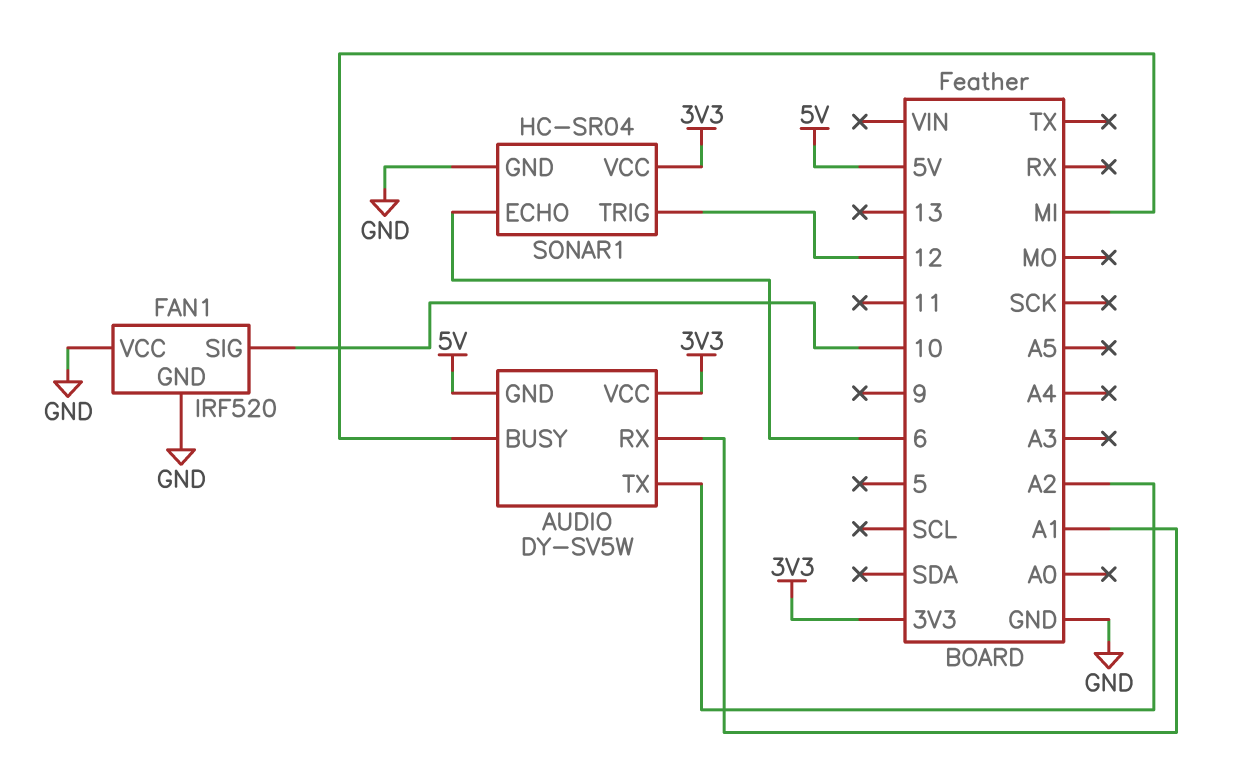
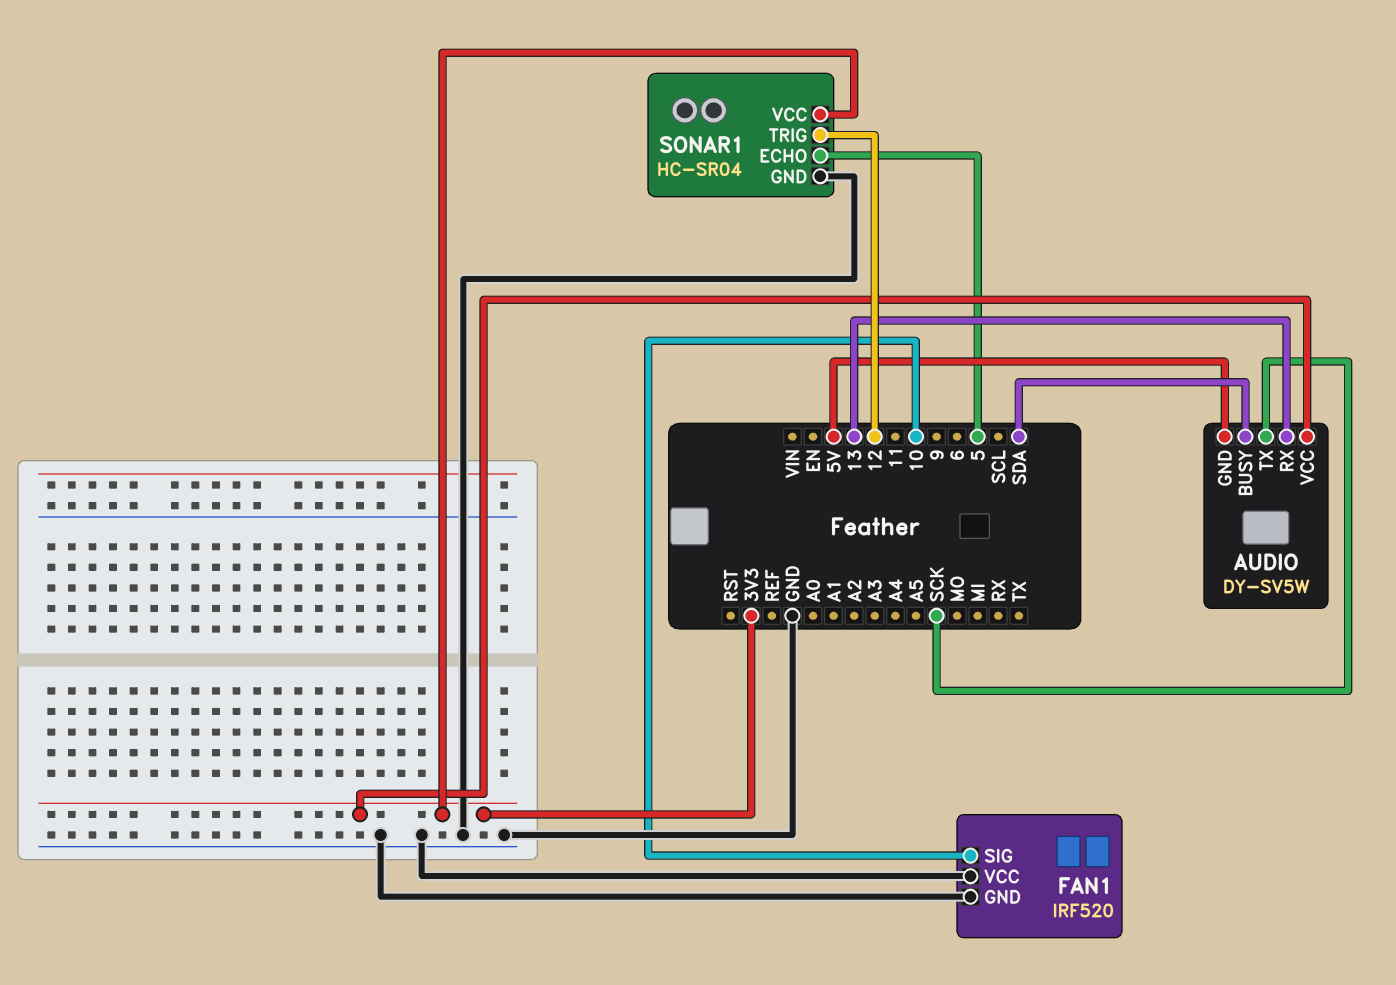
AUDIO pin BUSY: MI -> SDA
AUDIO pin RX: A1 -> 13
AUDIO pin TX: A2 -> SCK
SONAR1 pin ECHO: 6 -> 5

